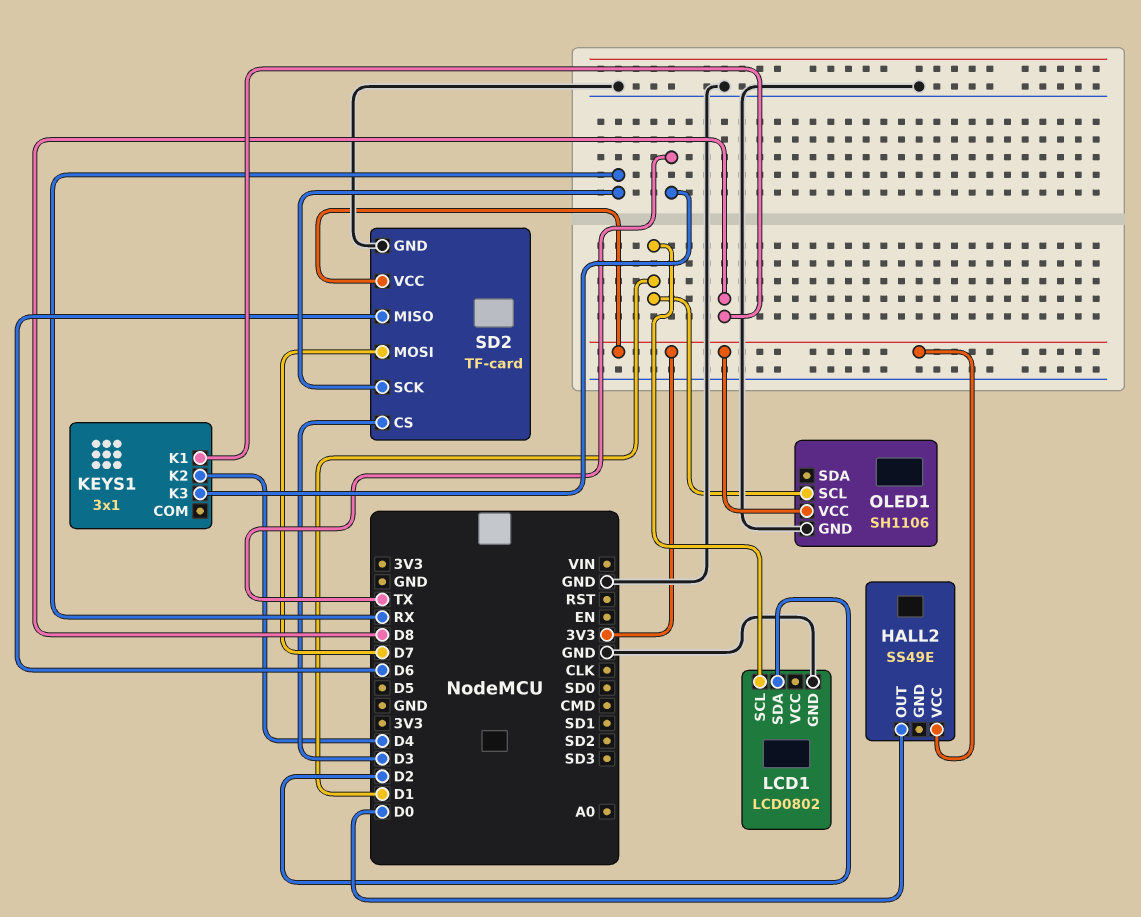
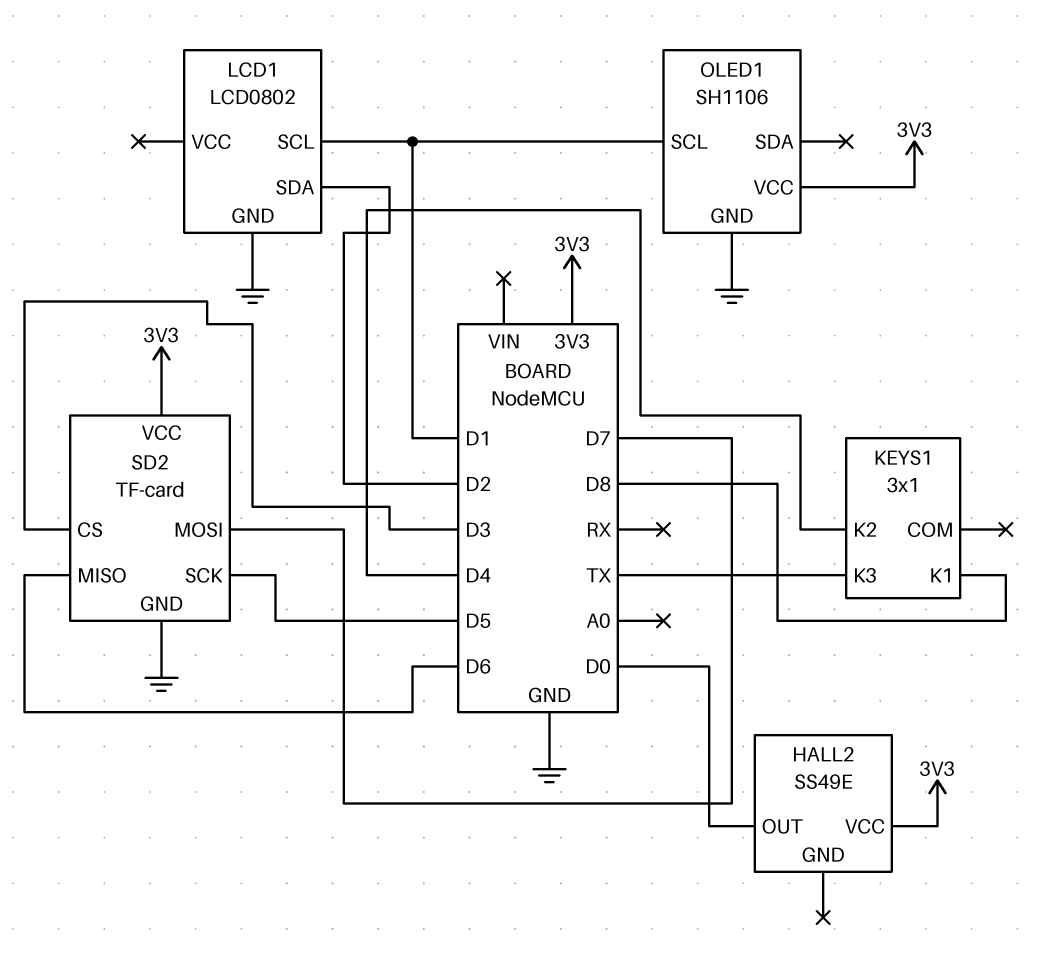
SD2 pin SCK: RX -> D5

